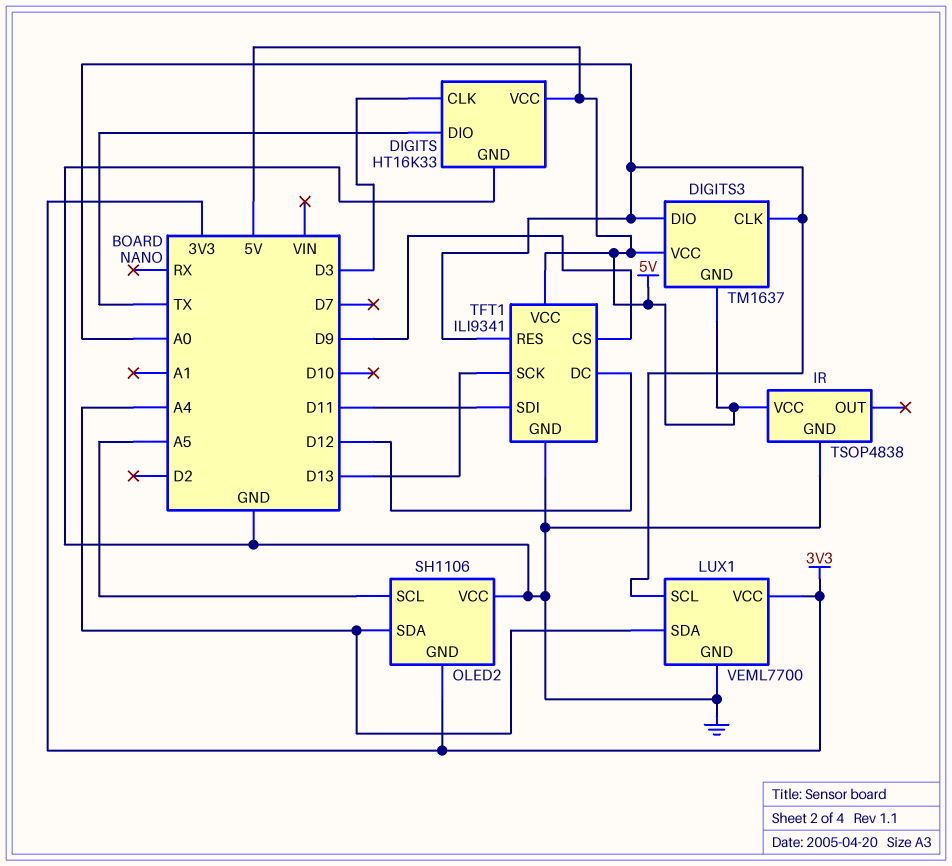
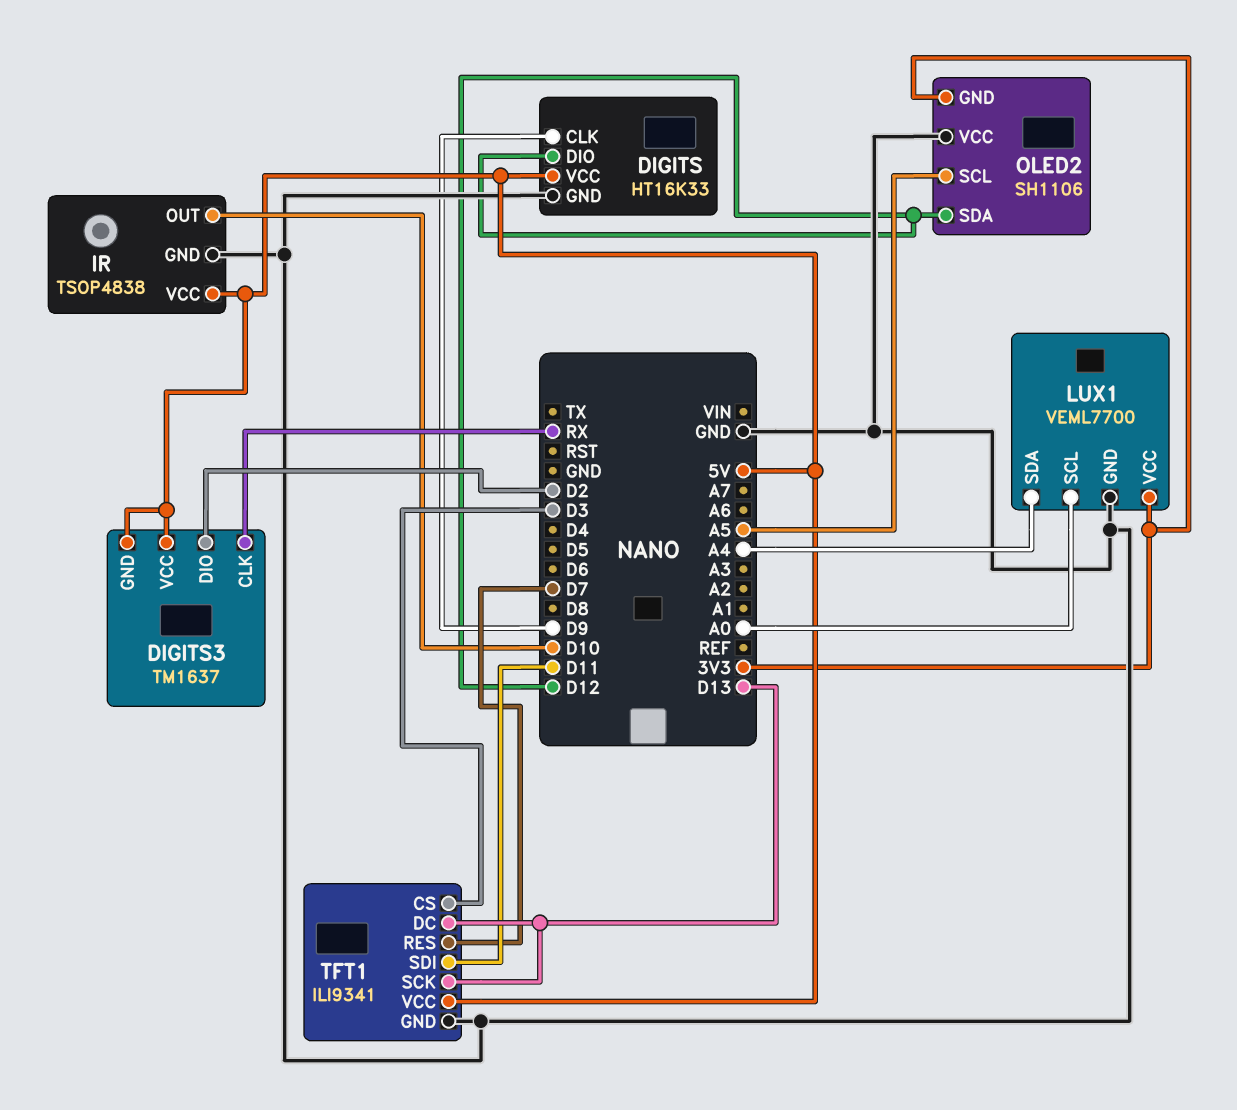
DIGITS pin CLK: D3 -> D9
DIGITS pin DIO: TX -> D12
DIGITS3 pin CLK: A0 -> RX
DIGITS3 pin DIO: A0 -> D2
IR pin OUT: none -> D10
OLED2 pin SDA: A4 -> D12
TFT1 pin CS: D9 -> D3
TFT1 pin DC: D12 -> D13
TFT1 pin RES: A0 -> D7

